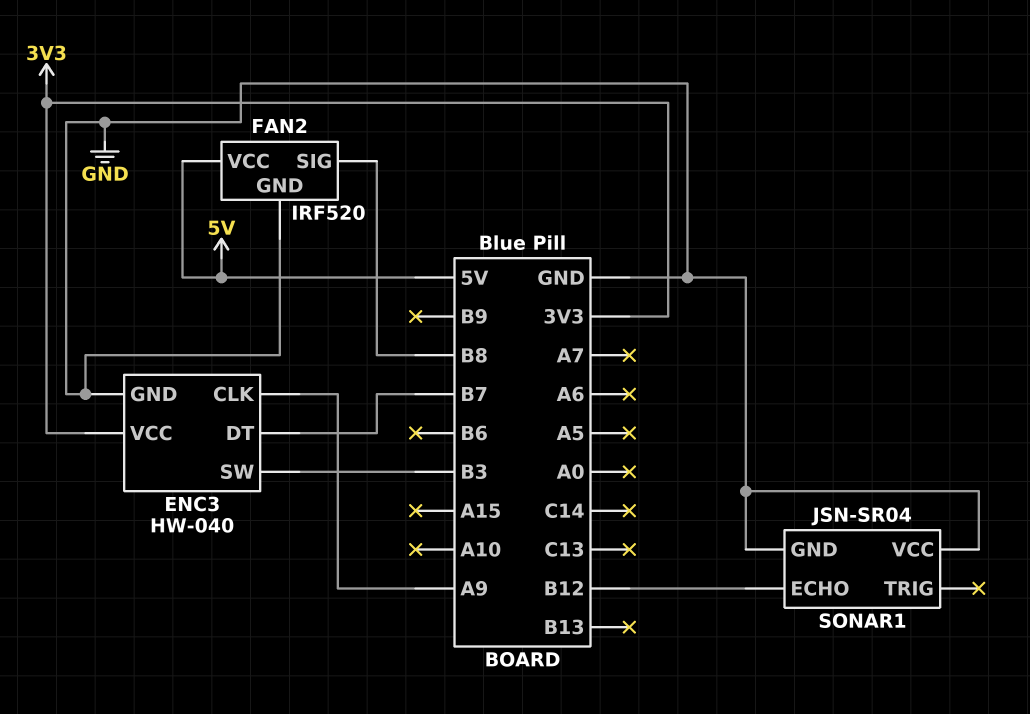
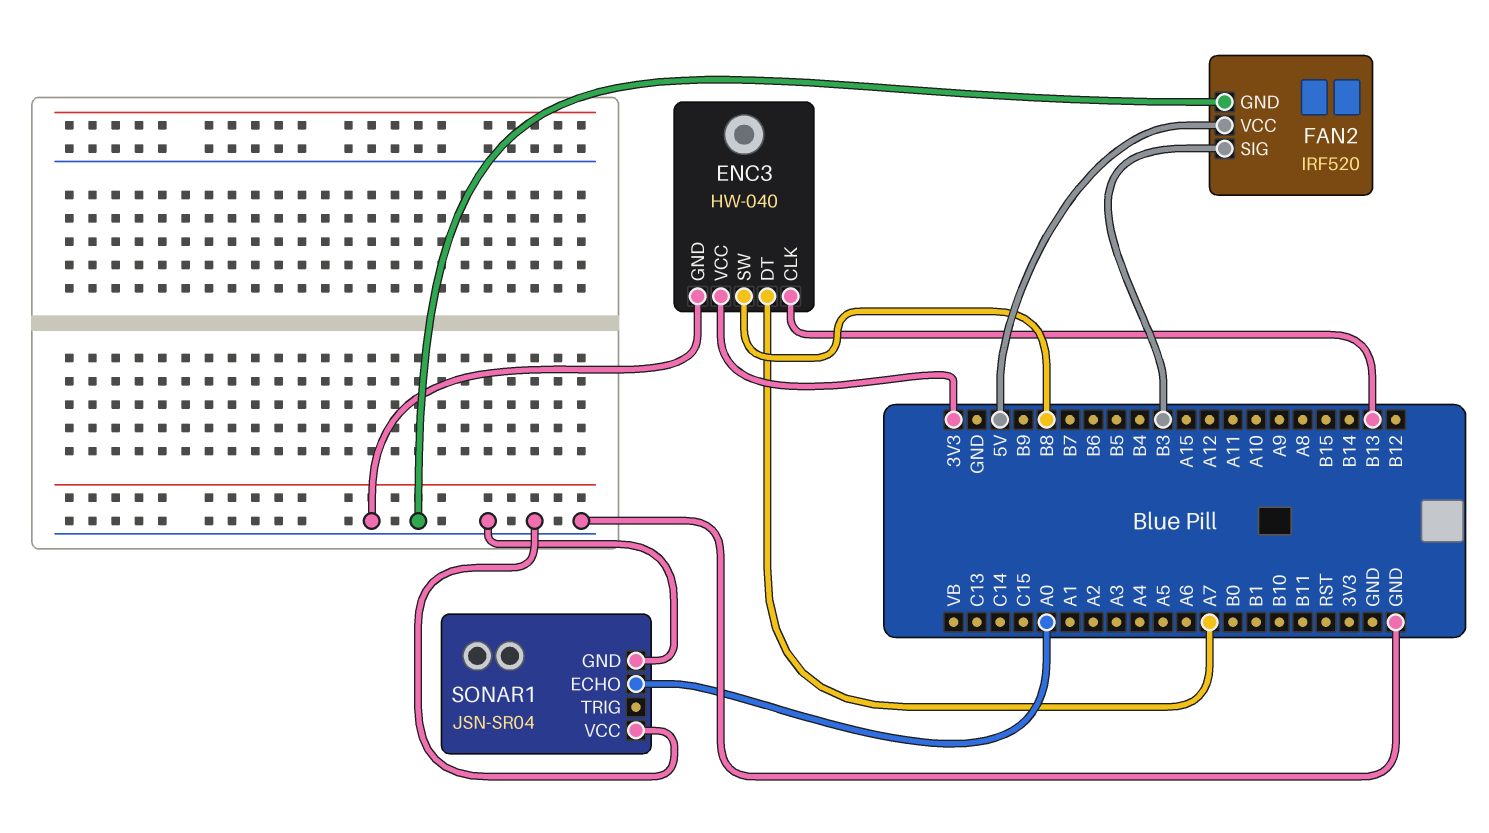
ENC3 pin CLK: A9 -> B13
ENC3 pin DT: B7 -> A7
ENC3 pin SW: B3 -> B8
FAN2 pin SIG: B8 -> B3
SONAR1 pin ECHO: B12 -> A0

